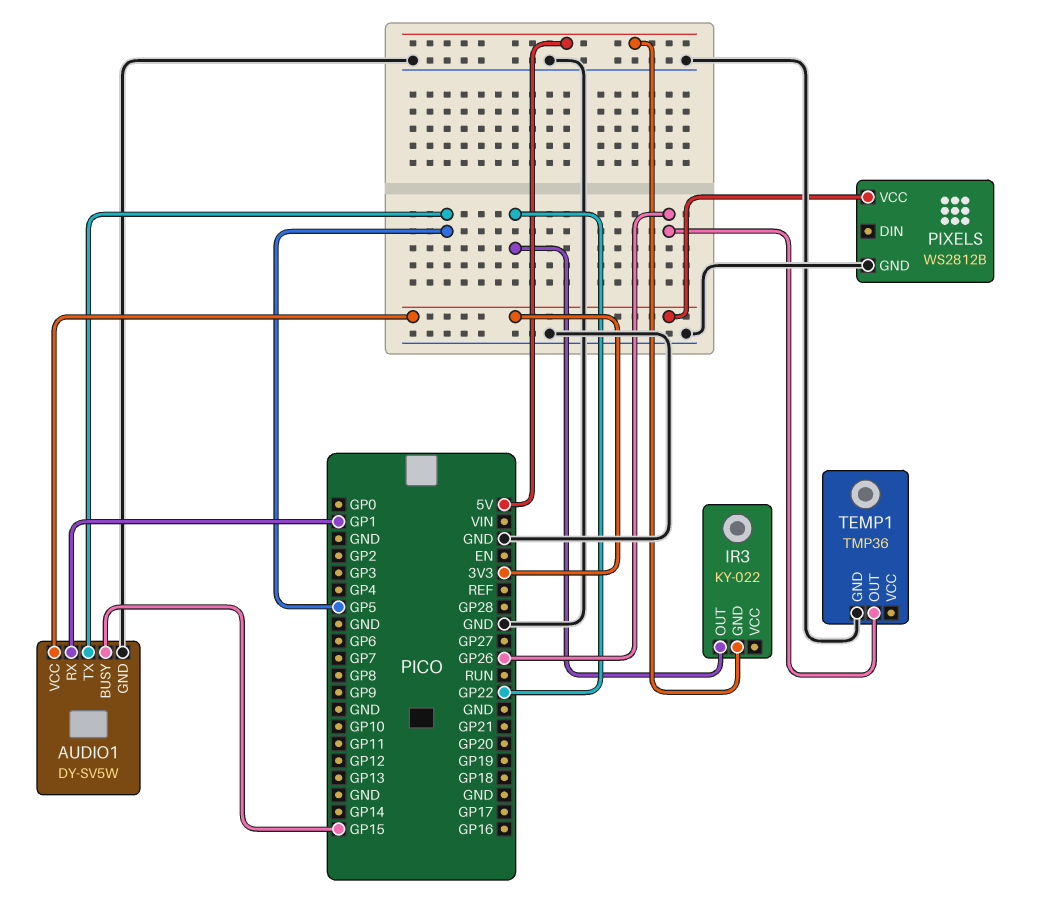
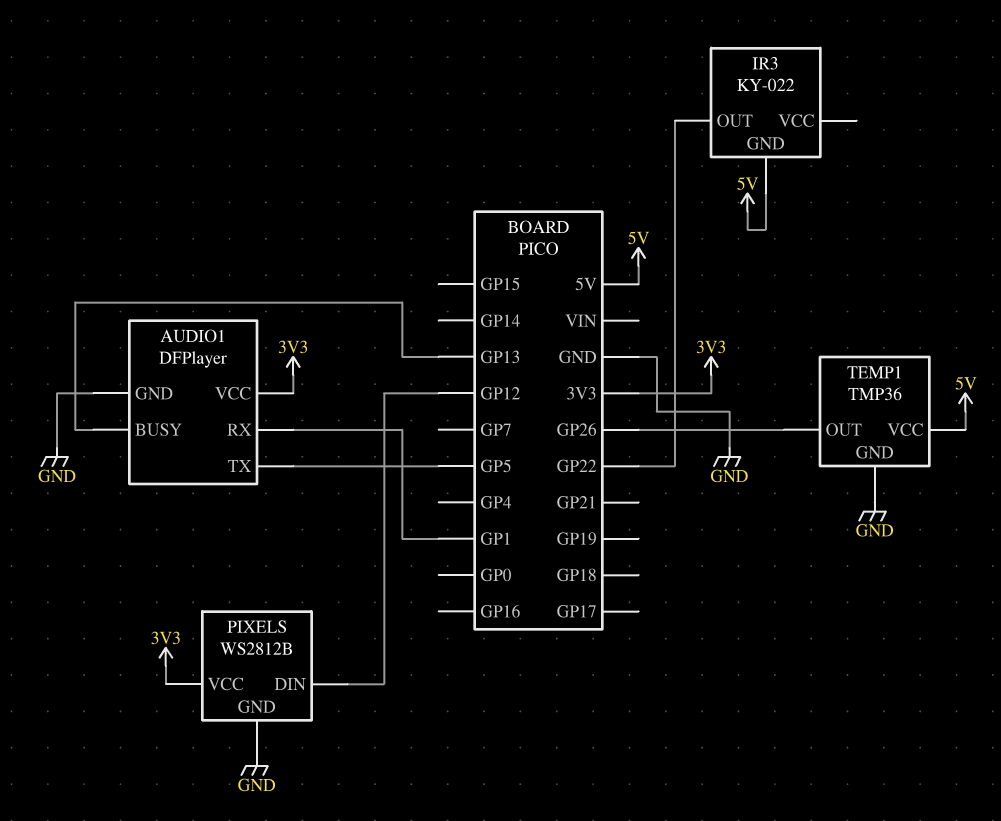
AUDIO1: DY-SV5W -> DFPlayer
AUDIO1 pin BUSY: GP15 -> GP13
PIXELS pin DIN: none -> GP12
TEMP1 pin VCC: none -> 5V

